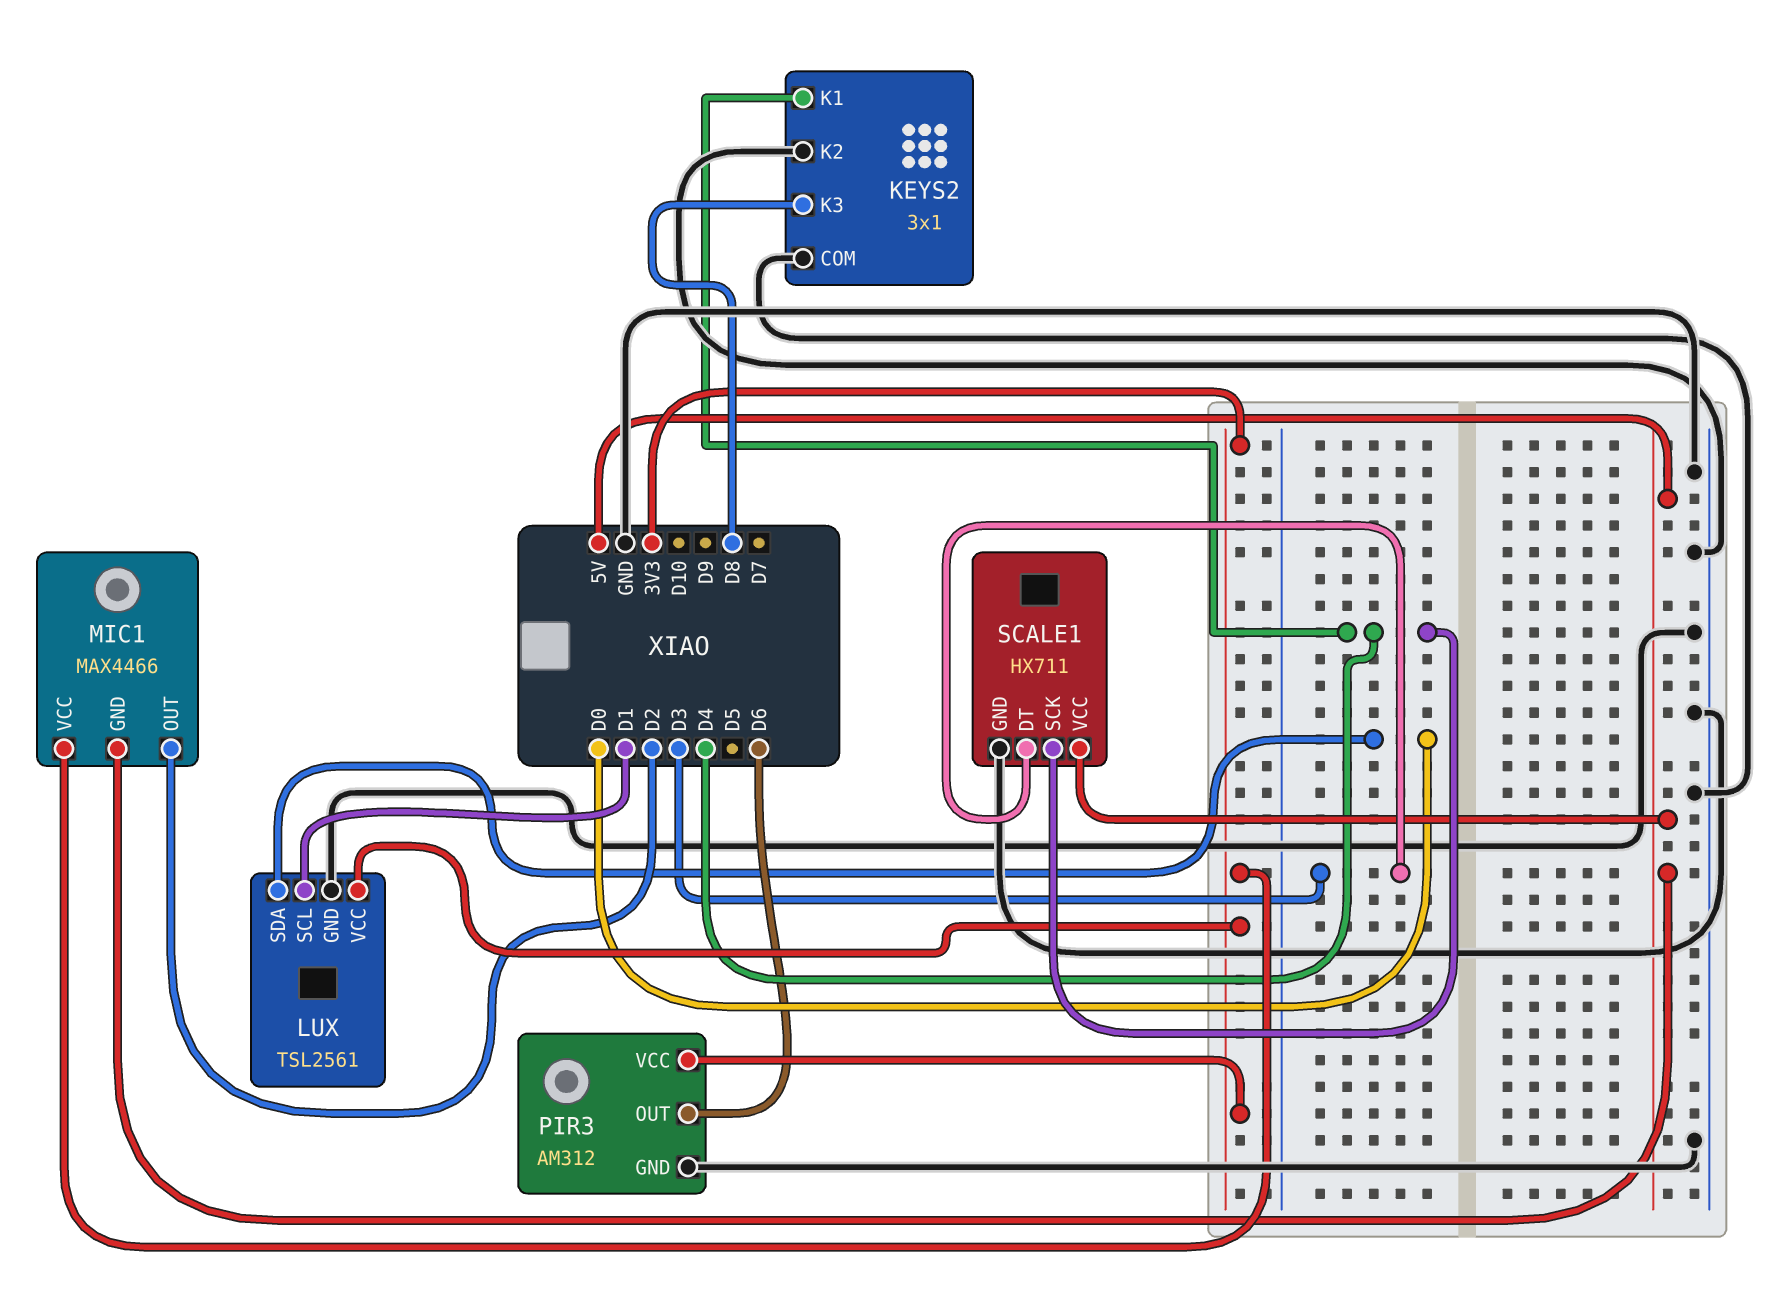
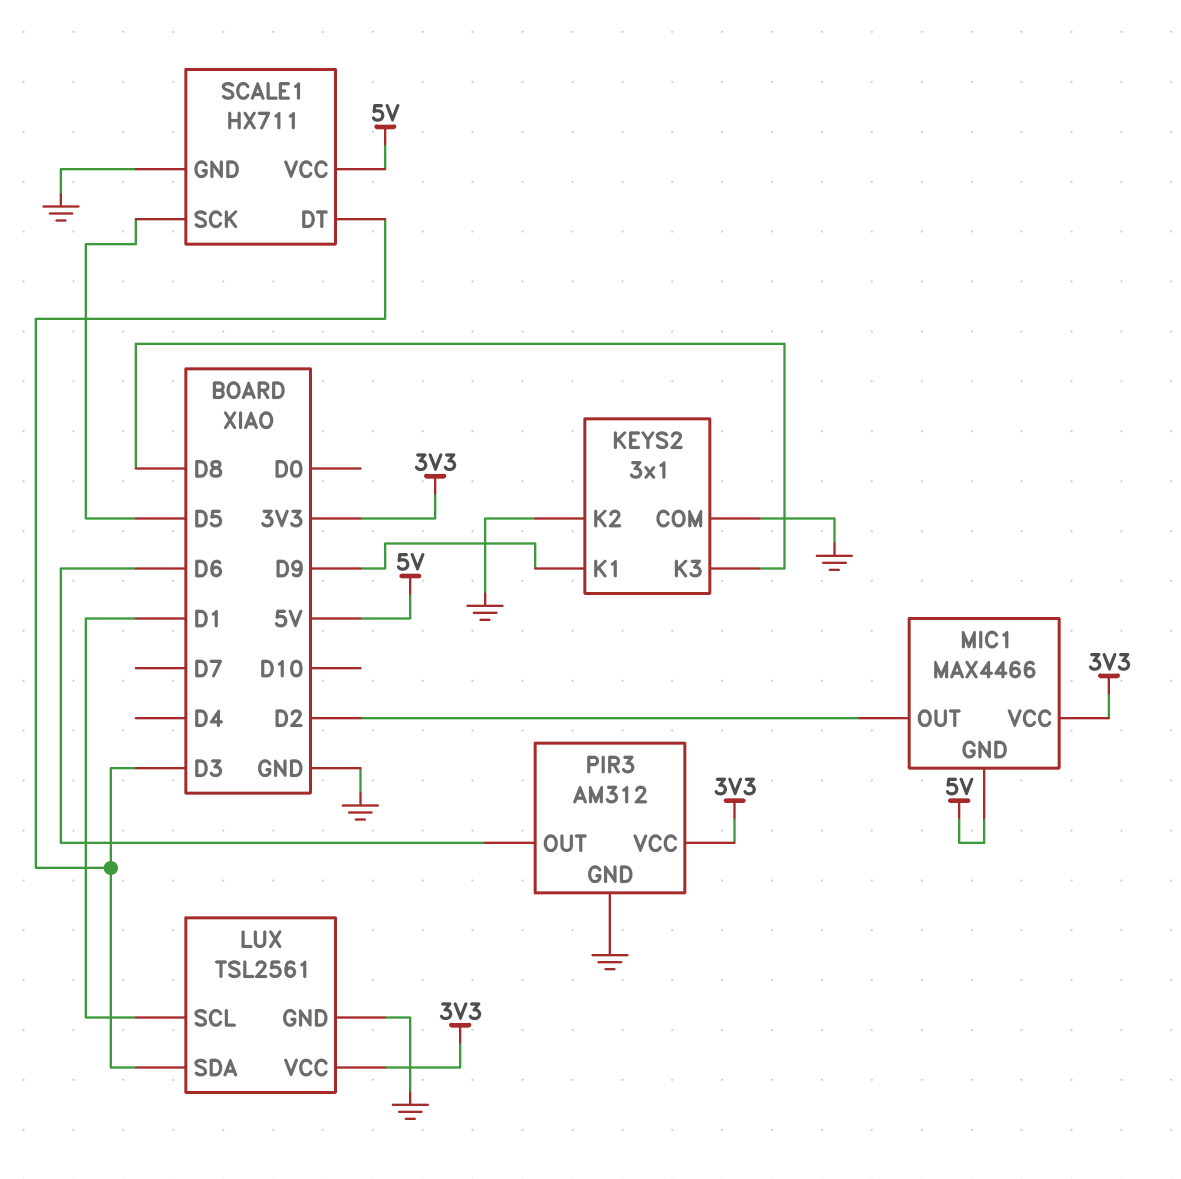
KEYS2 pin K1: D4 -> D9
LUX pin SDA: D0 -> D3
SCALE1 pin SCK: D4 -> D5

